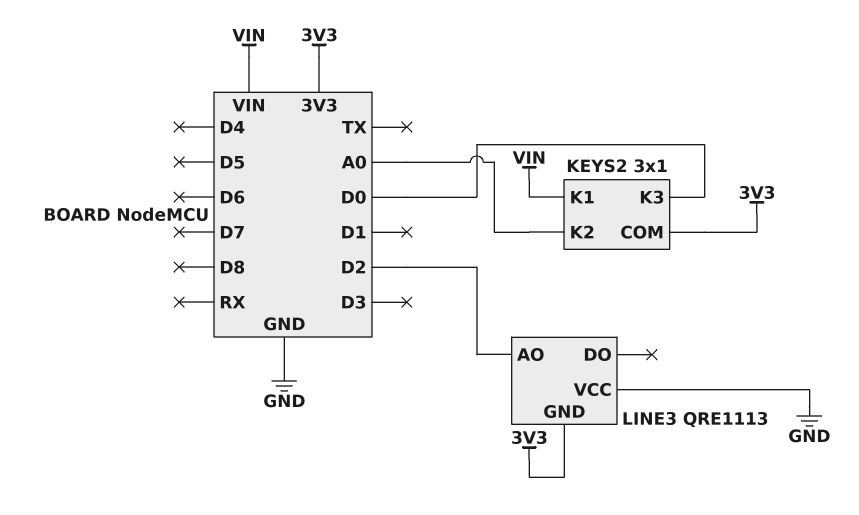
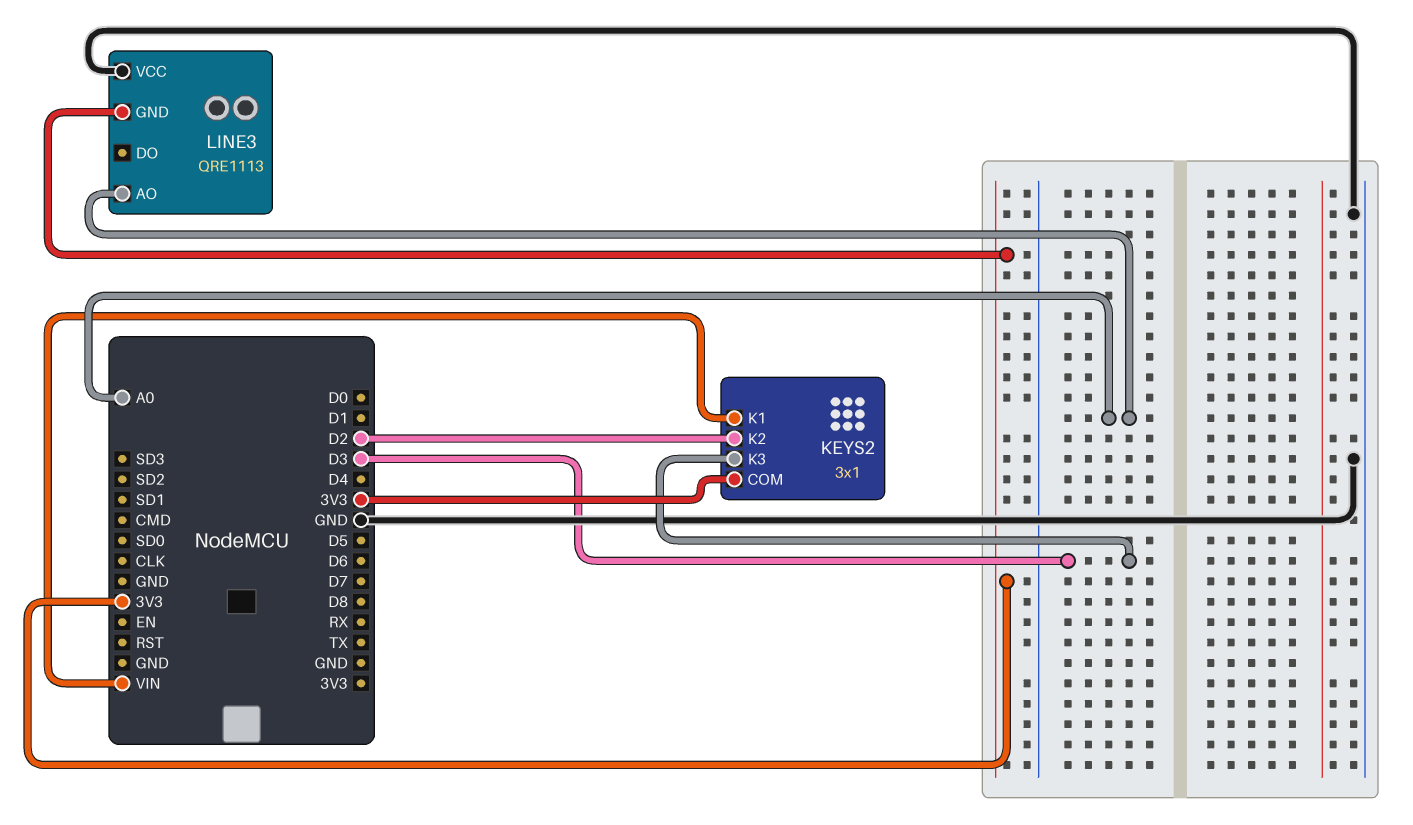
KEYS2 pin K2: A0 -> D2
KEYS2 pin K3: D0 -> D3
LINE3 pin AO: D2 -> A0

